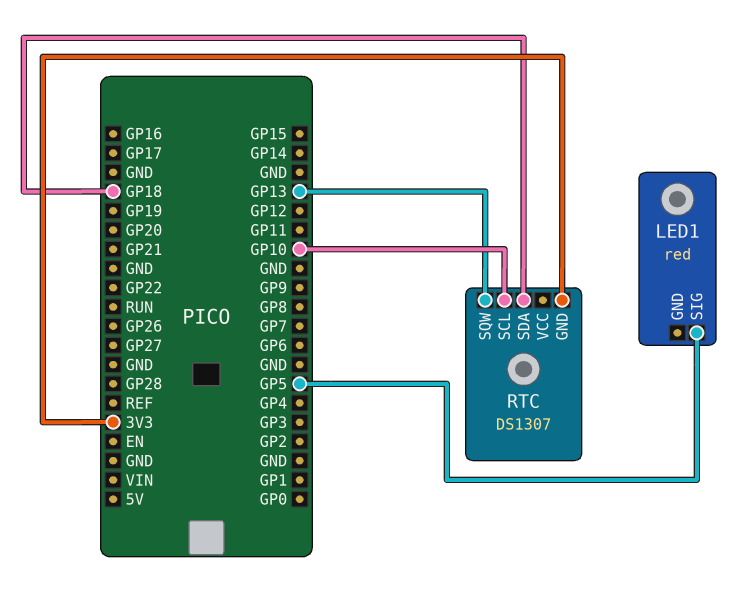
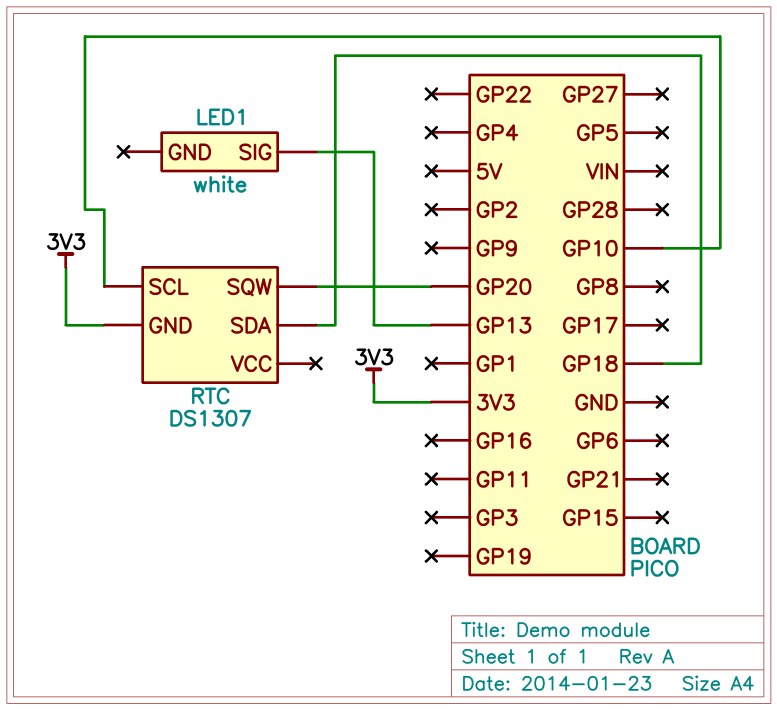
LED1: red -> white
LED1 pin SIG: GP5 -> GP13
RTC pin SQW: GP13 -> GP20

